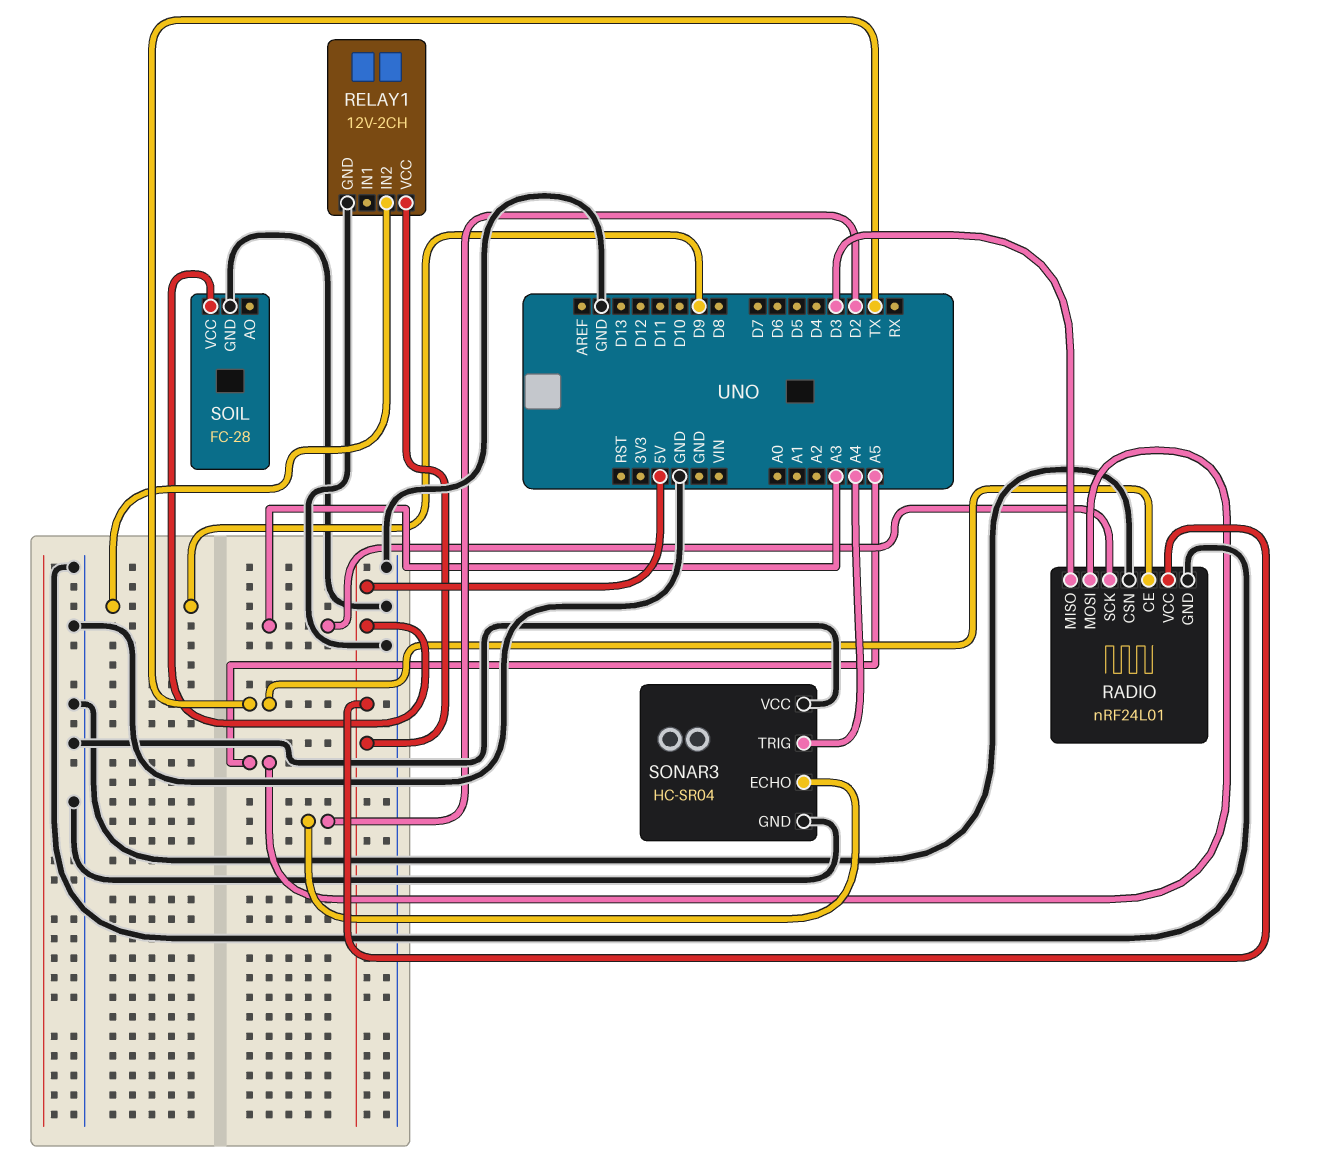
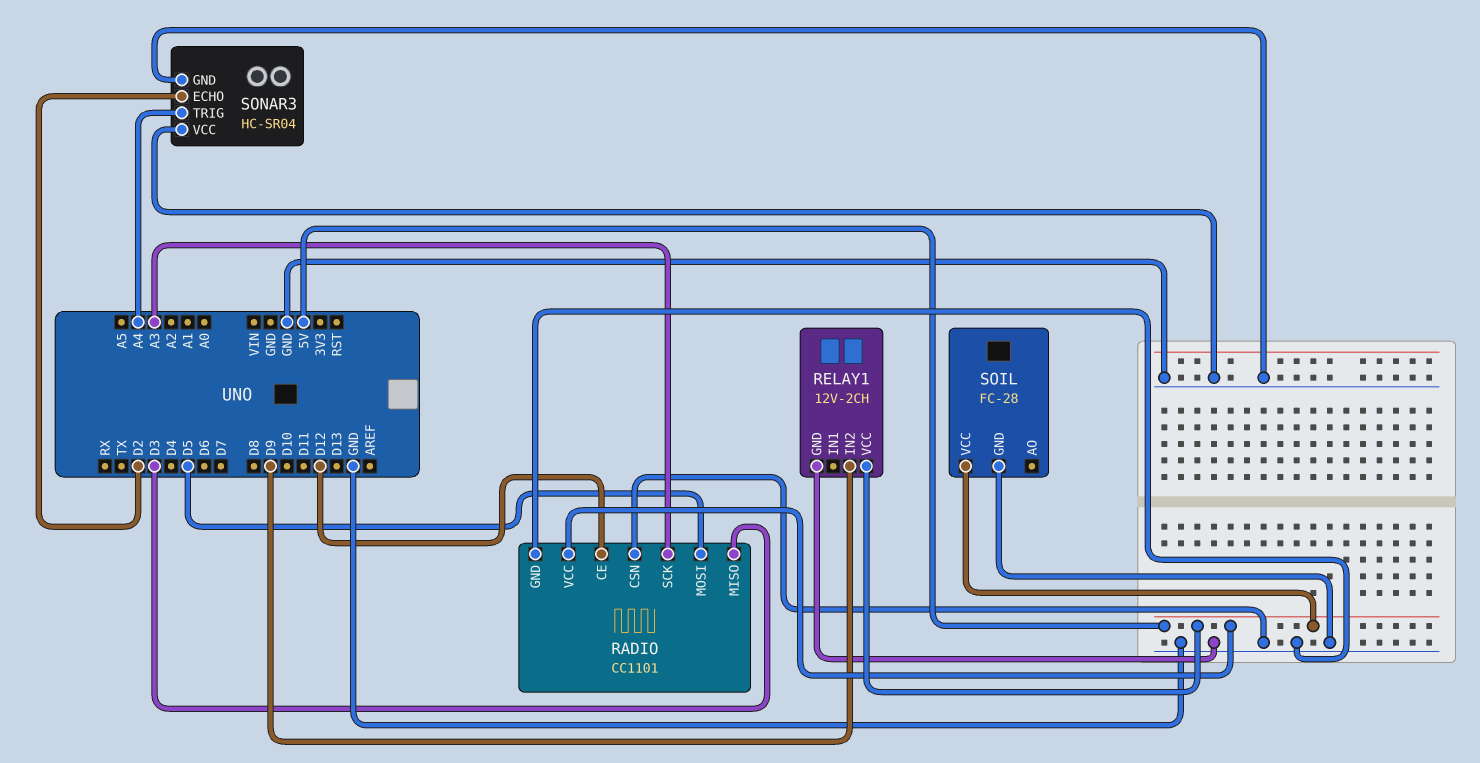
RADIO: nRF24L01 -> CC1101
RADIO pin CE: TX -> D12
RADIO pin MOSI: A5 -> D5

